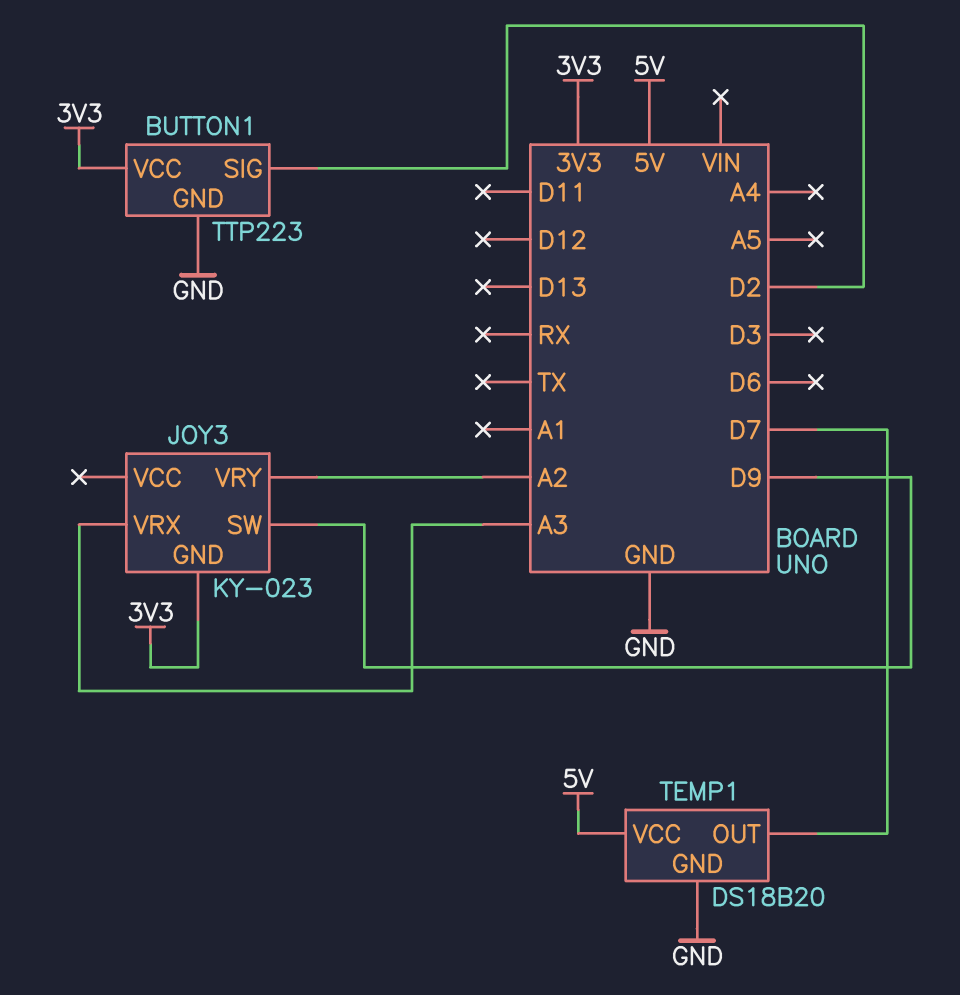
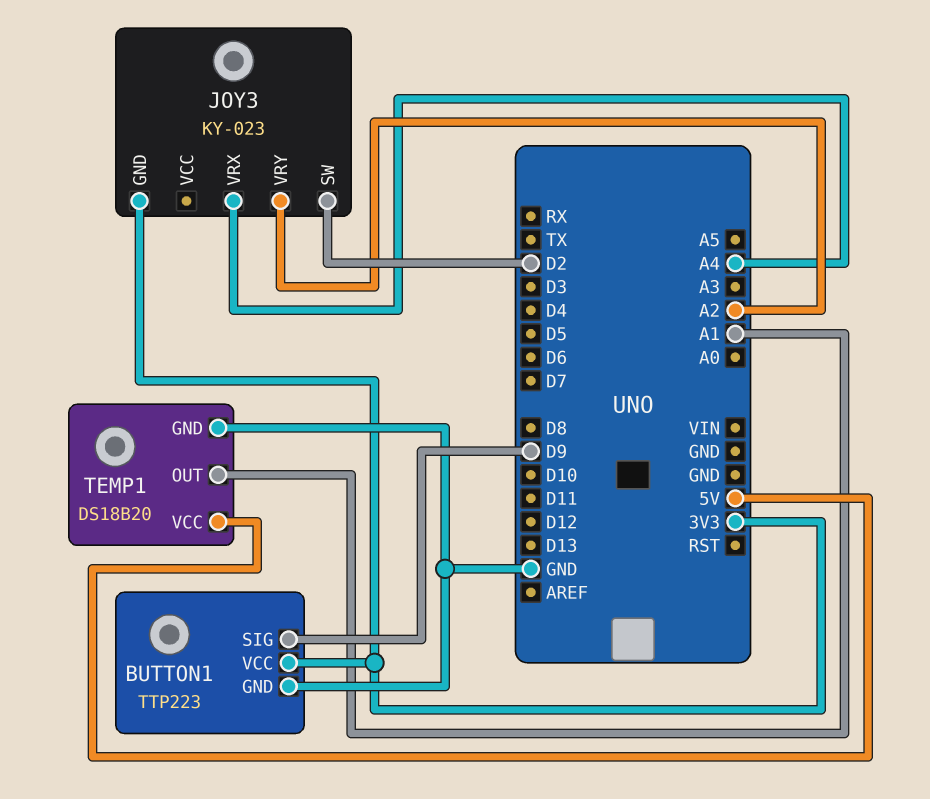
BUTTON1 pin SIG: D2 -> D9
JOY3 pin SW: D9 -> D2
JOY3 pin VRX: A3 -> A4
TEMP1 pin OUT: D7 -> A1

